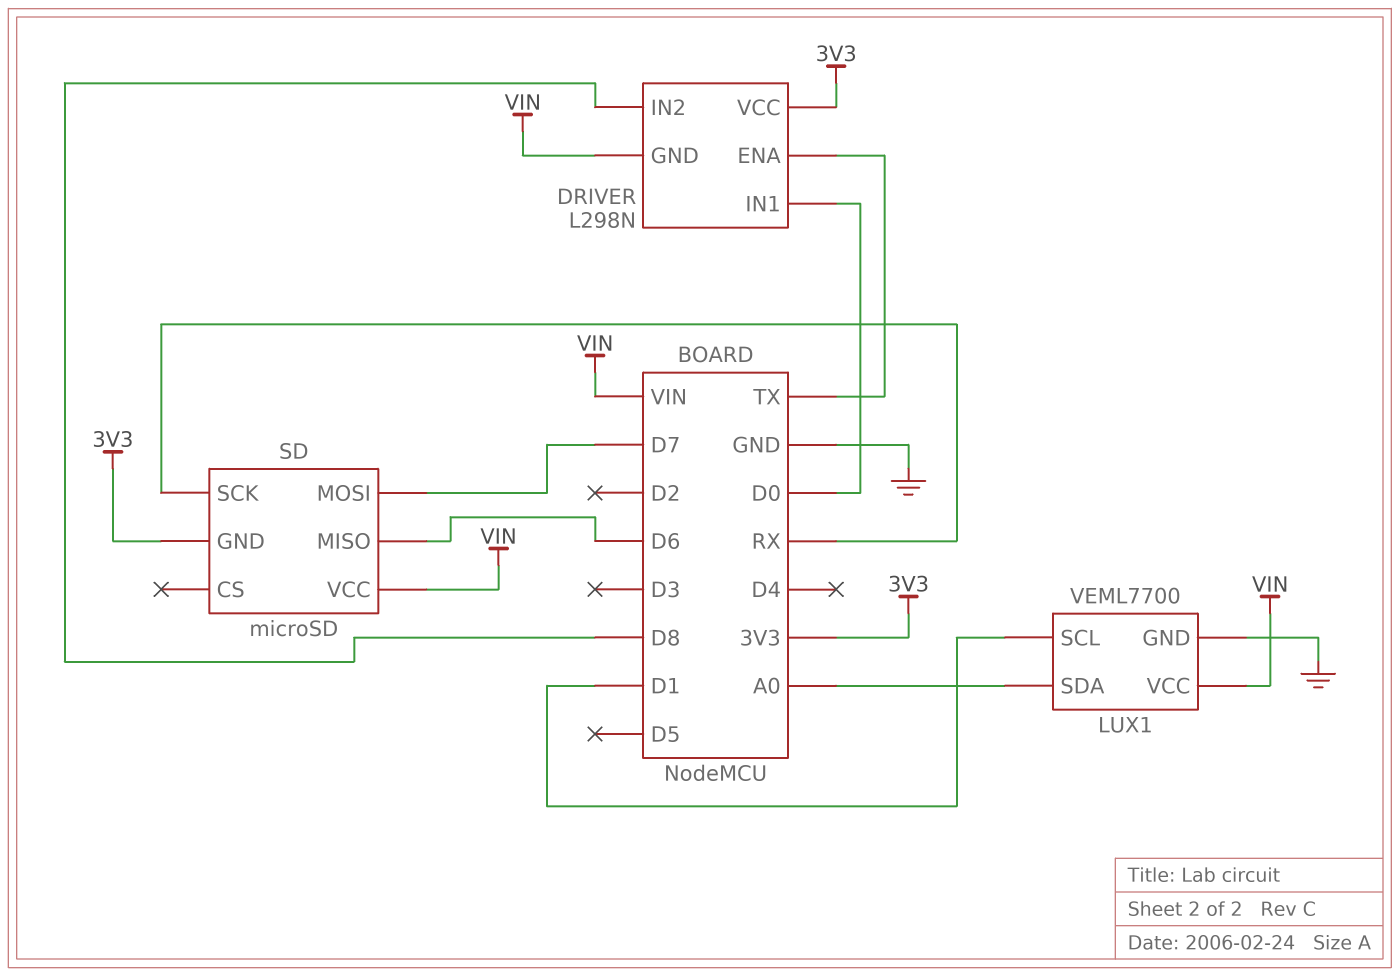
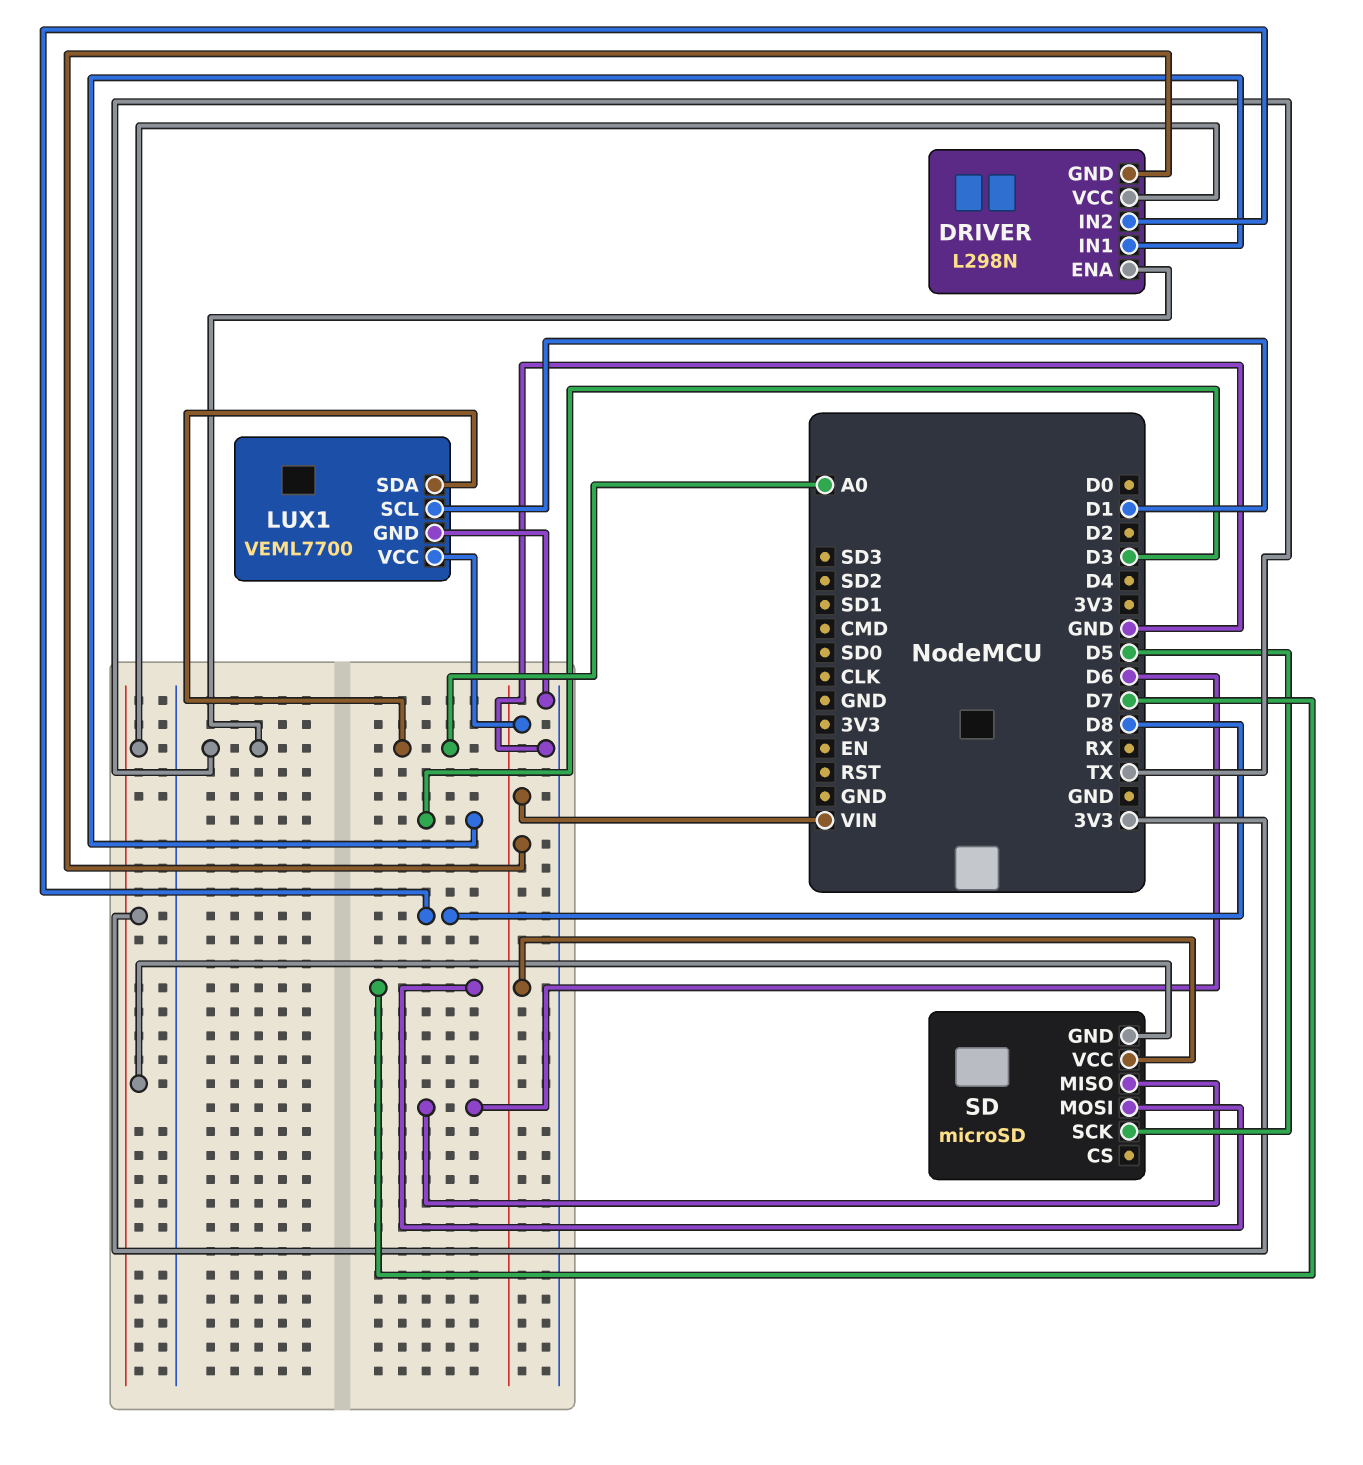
DRIVER pin IN1: D0 -> D3
SD pin SCK: RX -> D5

